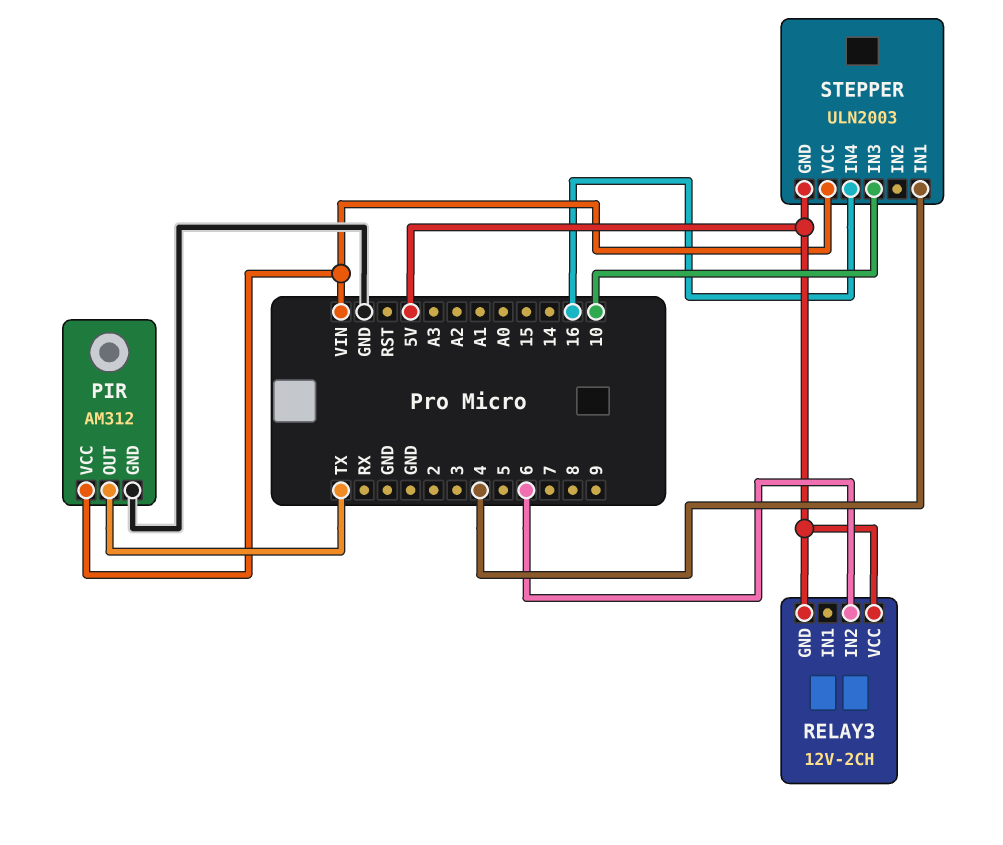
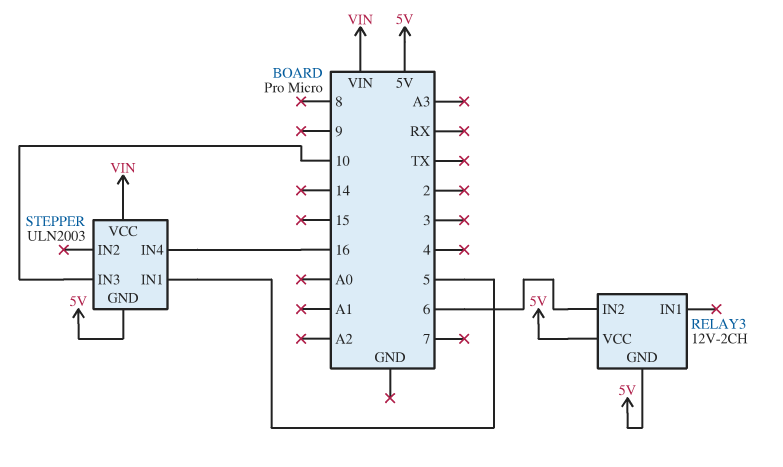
PIR: AM312 -> none
PIR pin GND: GND -> none
PIR pin OUT: TX -> none
PIR pin VCC: VIN -> none
STEPPER pin IN1: 4 -> 5

